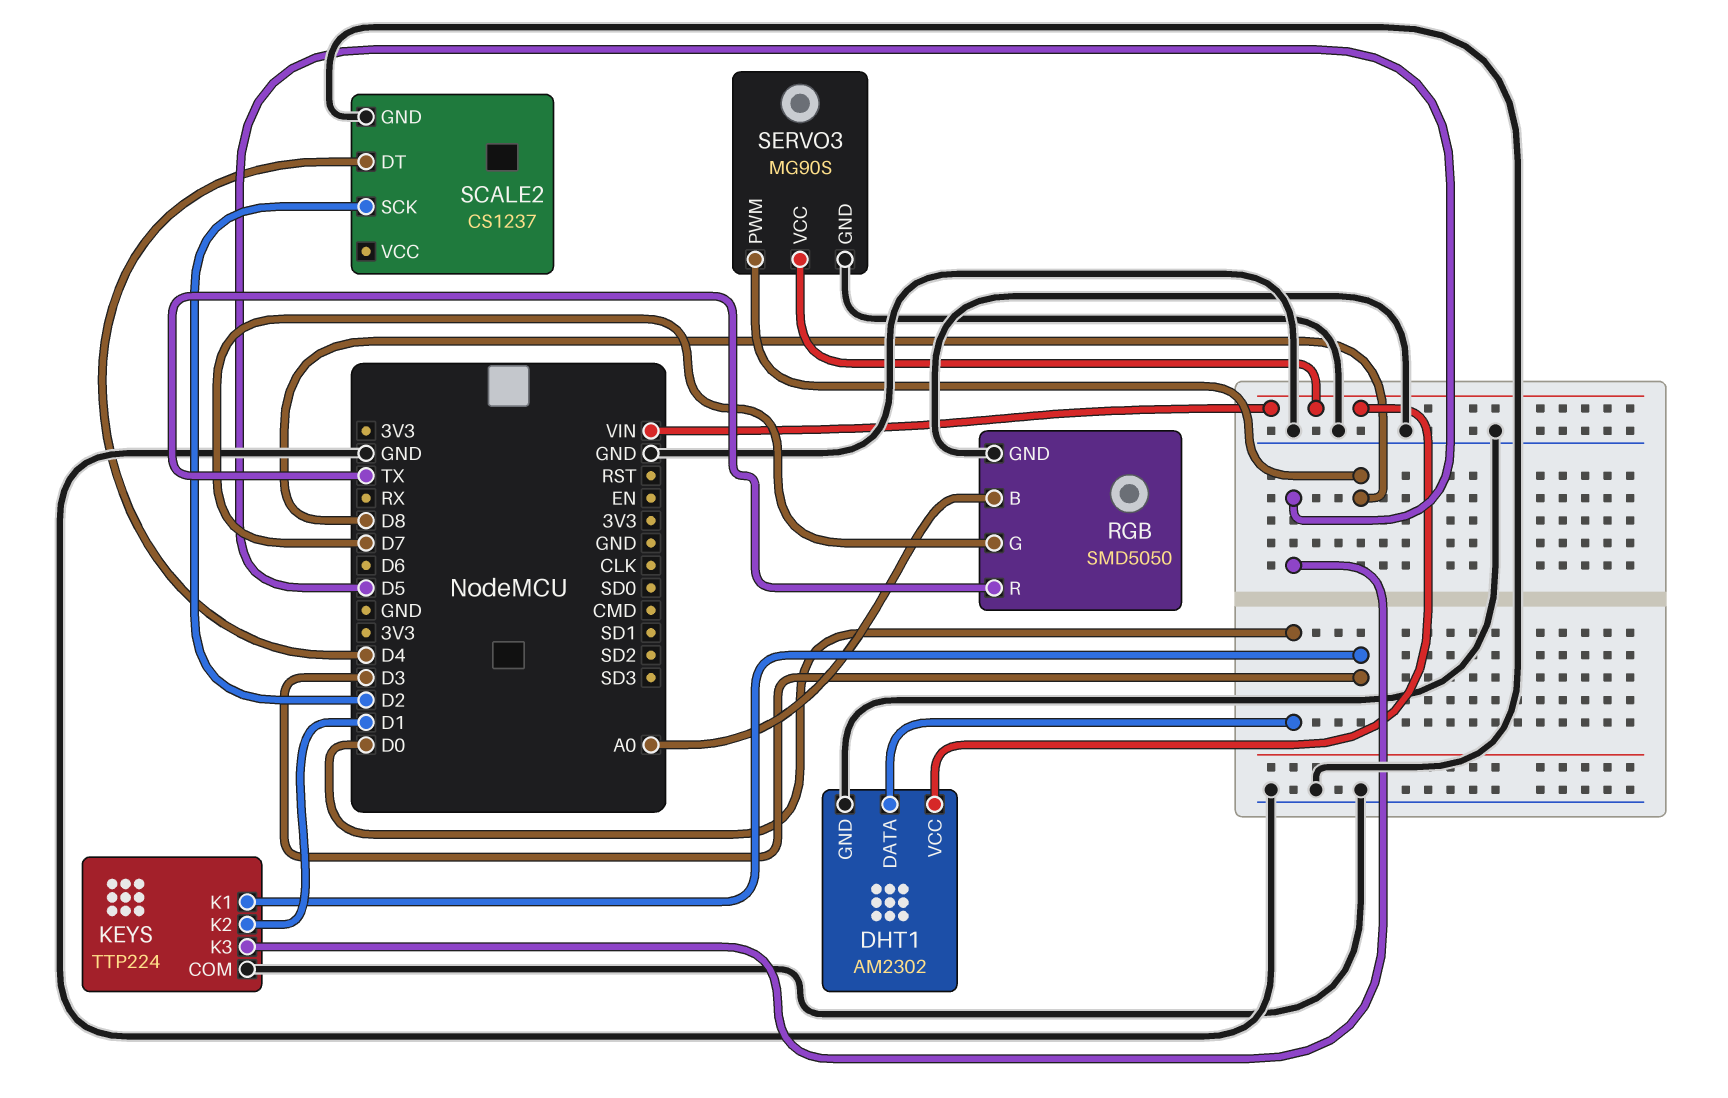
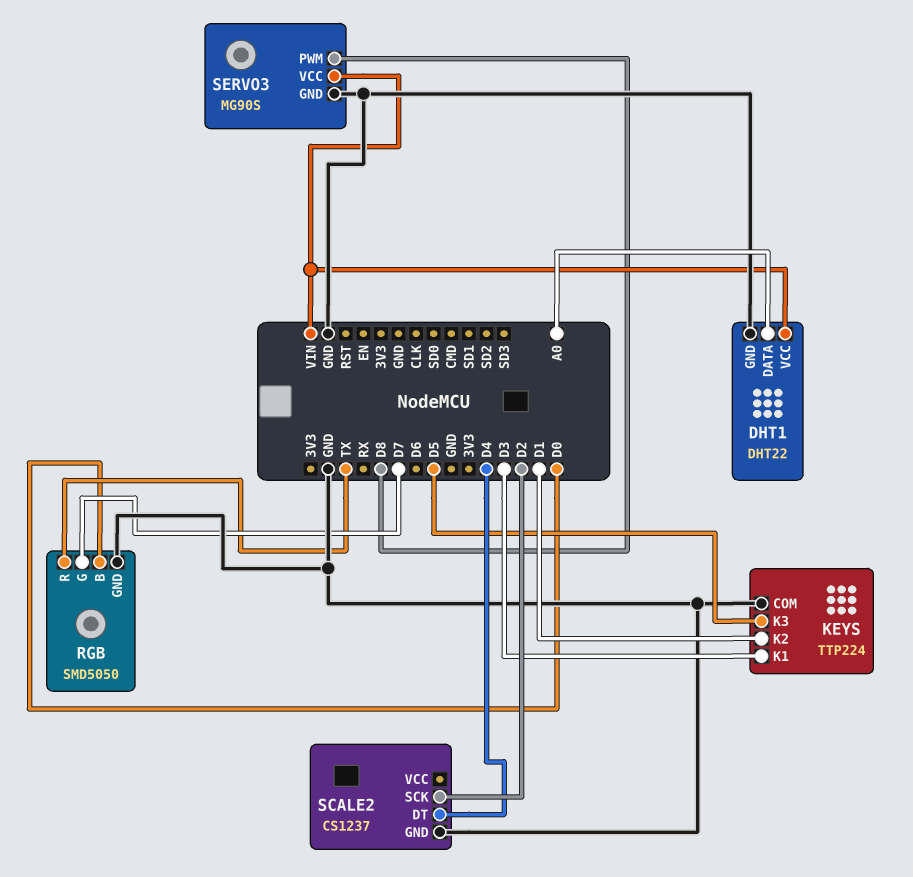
DHT1: AM2302 -> DHT22
DHT1 pin DATA: D0 -> A0
RGB pin B: A0 -> D0

